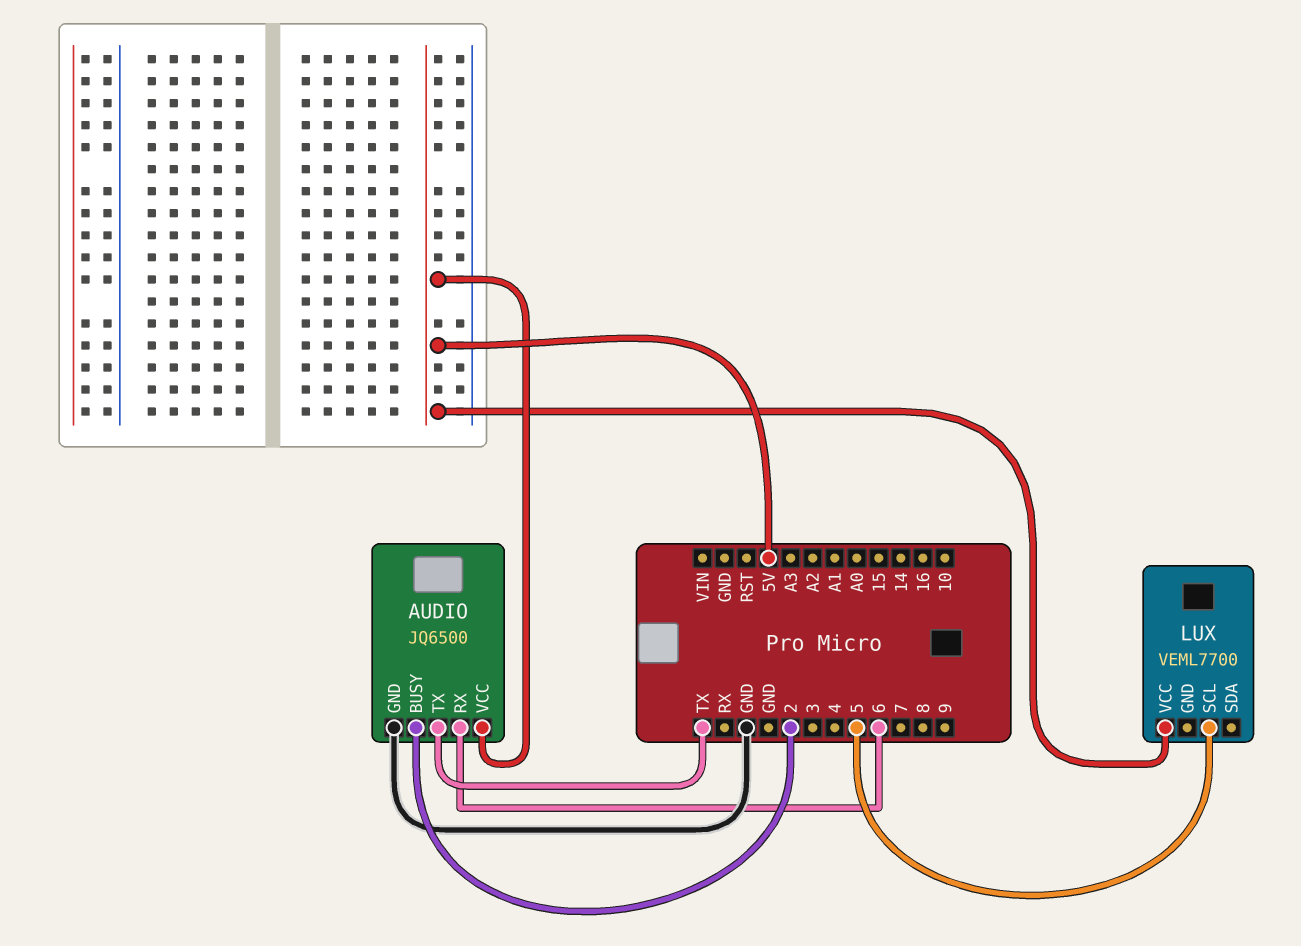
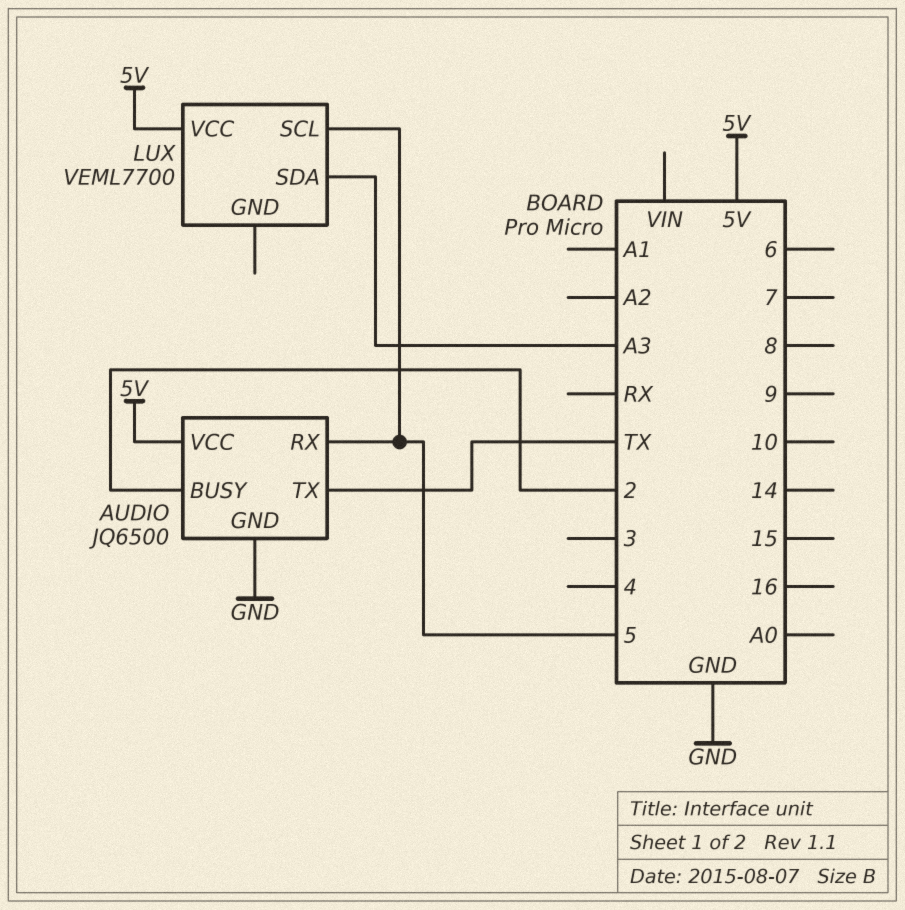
AUDIO pin RX: 6 -> 5
LUX pin SDA: none -> A3

